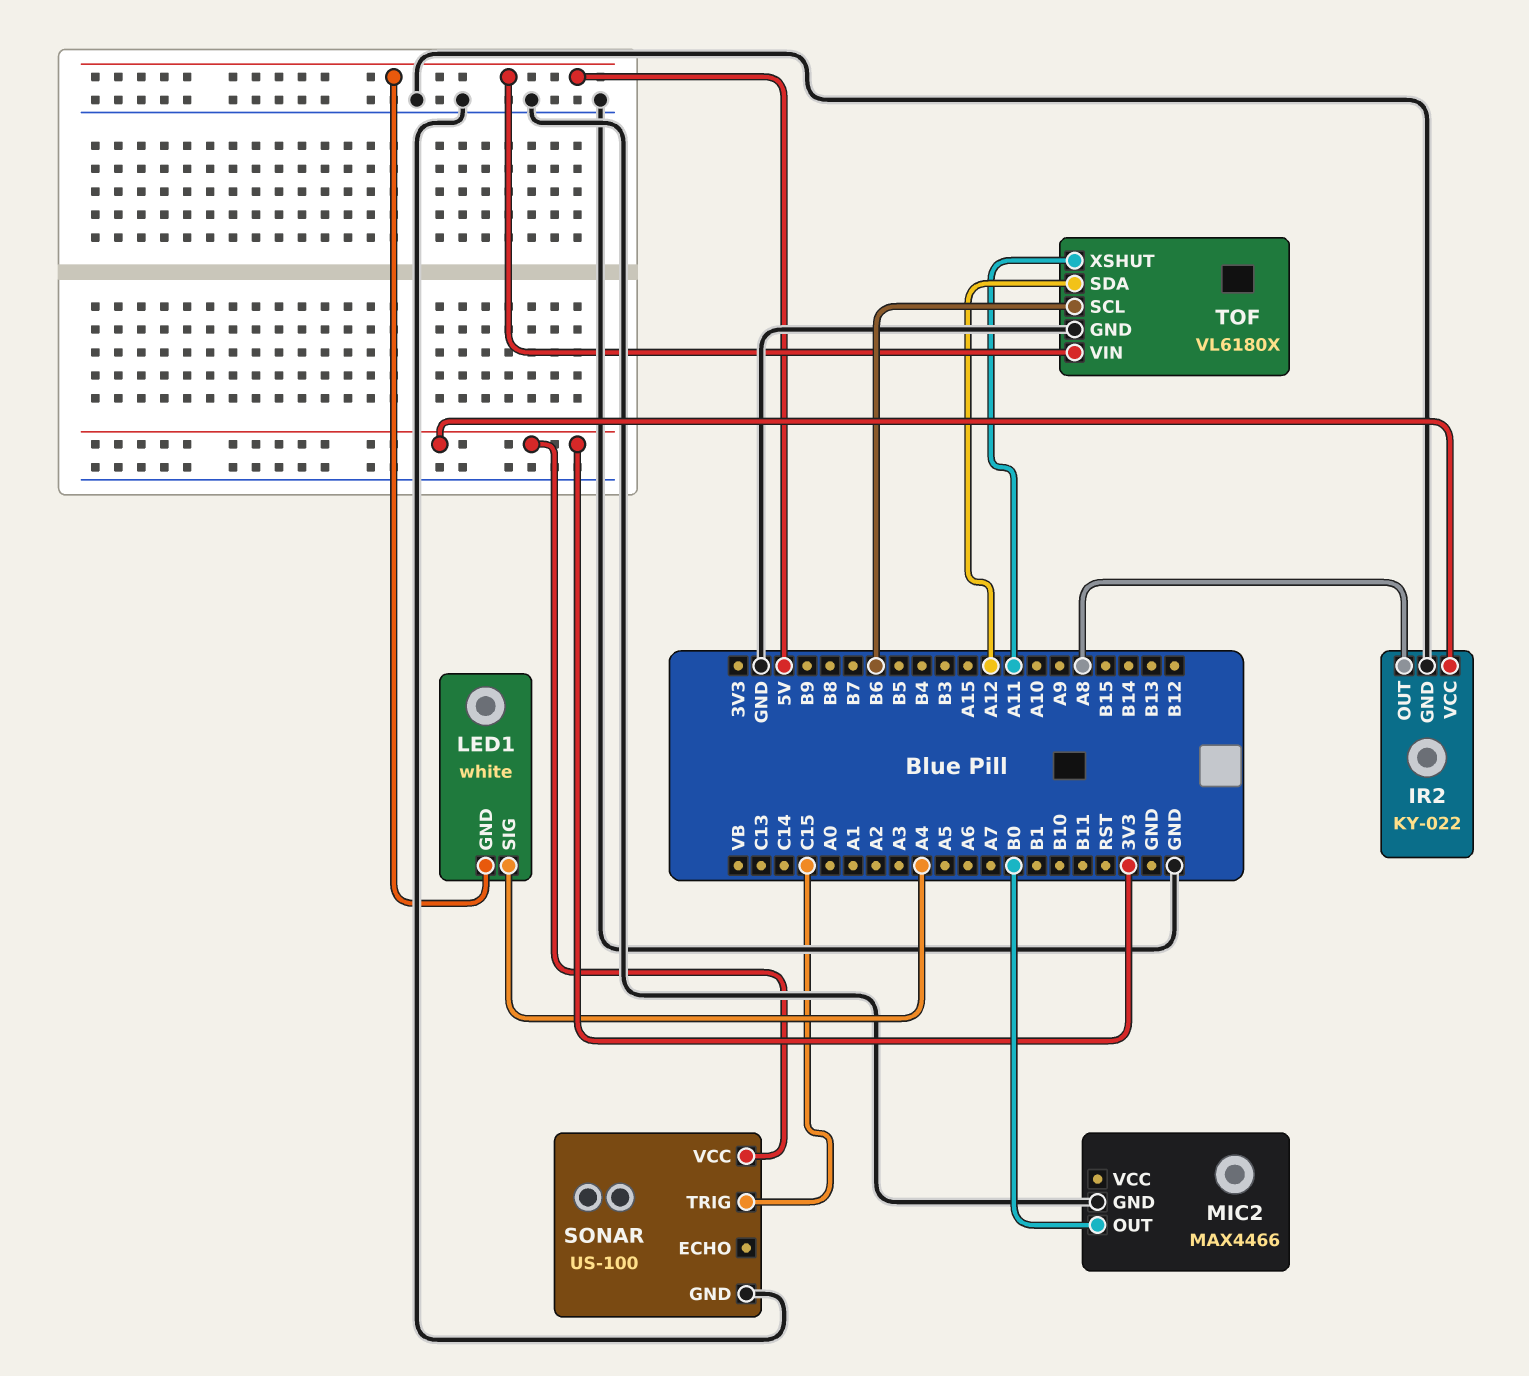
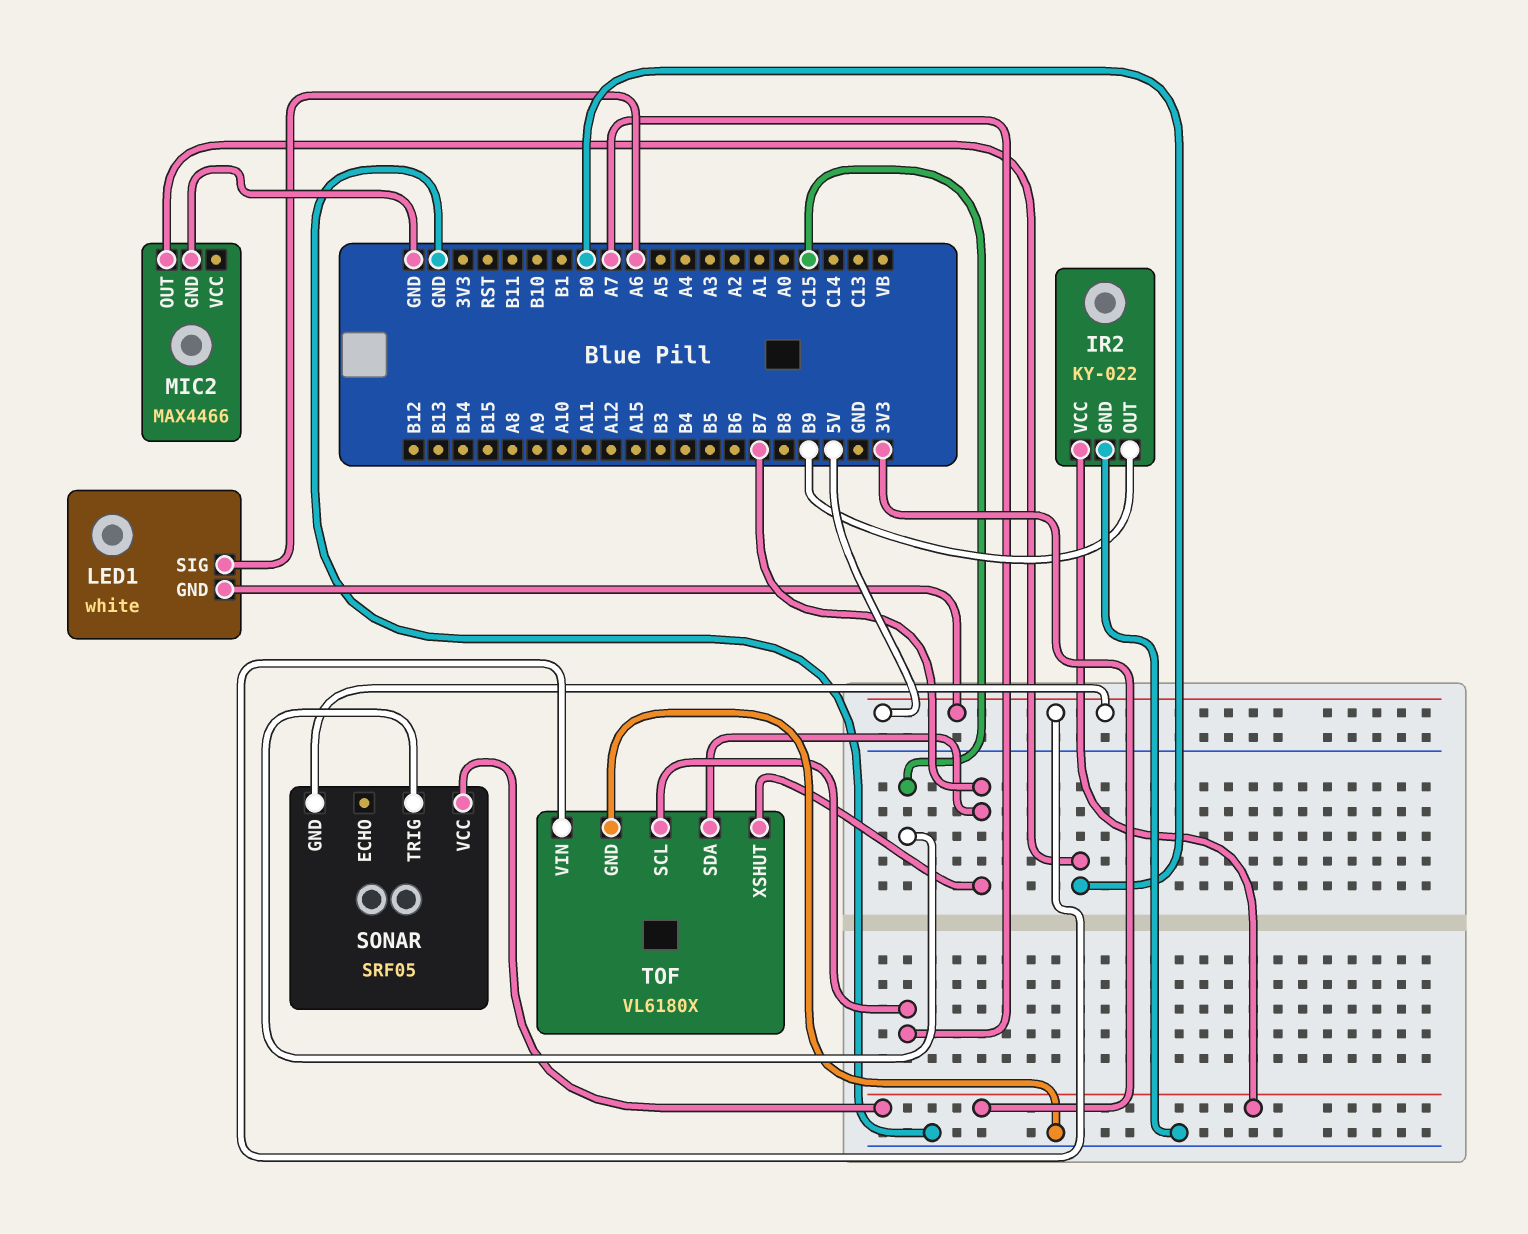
IR2 pin OUT: A8 -> B9
LED1 pin SIG: A4 -> A6
SONAR: US-100 -> SRF05
SONAR pin GND: GND -> 5V
TOF pin SCL: B6 -> A7
TOF pin SDA: A12 -> B7
TOF pin XSHUT: A11 -> B7

